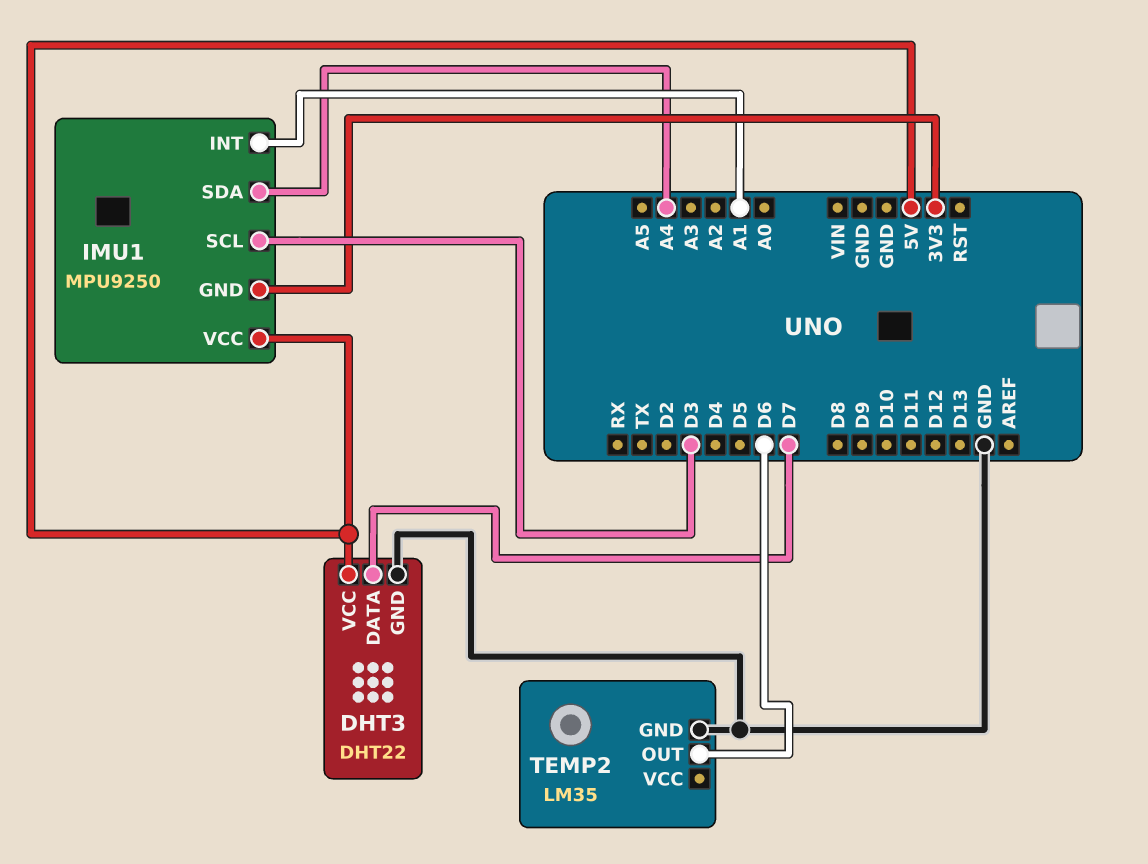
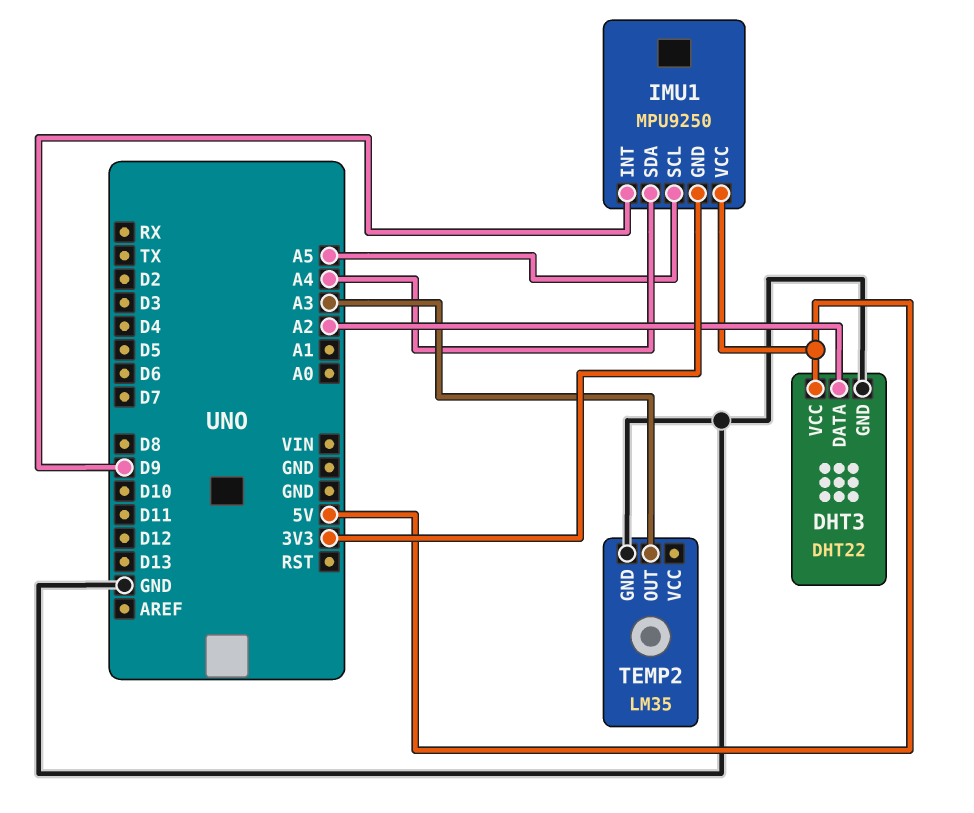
DHT3 pin DATA: D7 -> A2
IMU1 pin INT: A1 -> D9
IMU1 pin SCL: D3 -> A5
TEMP2 pin OUT: D6 -> A3

